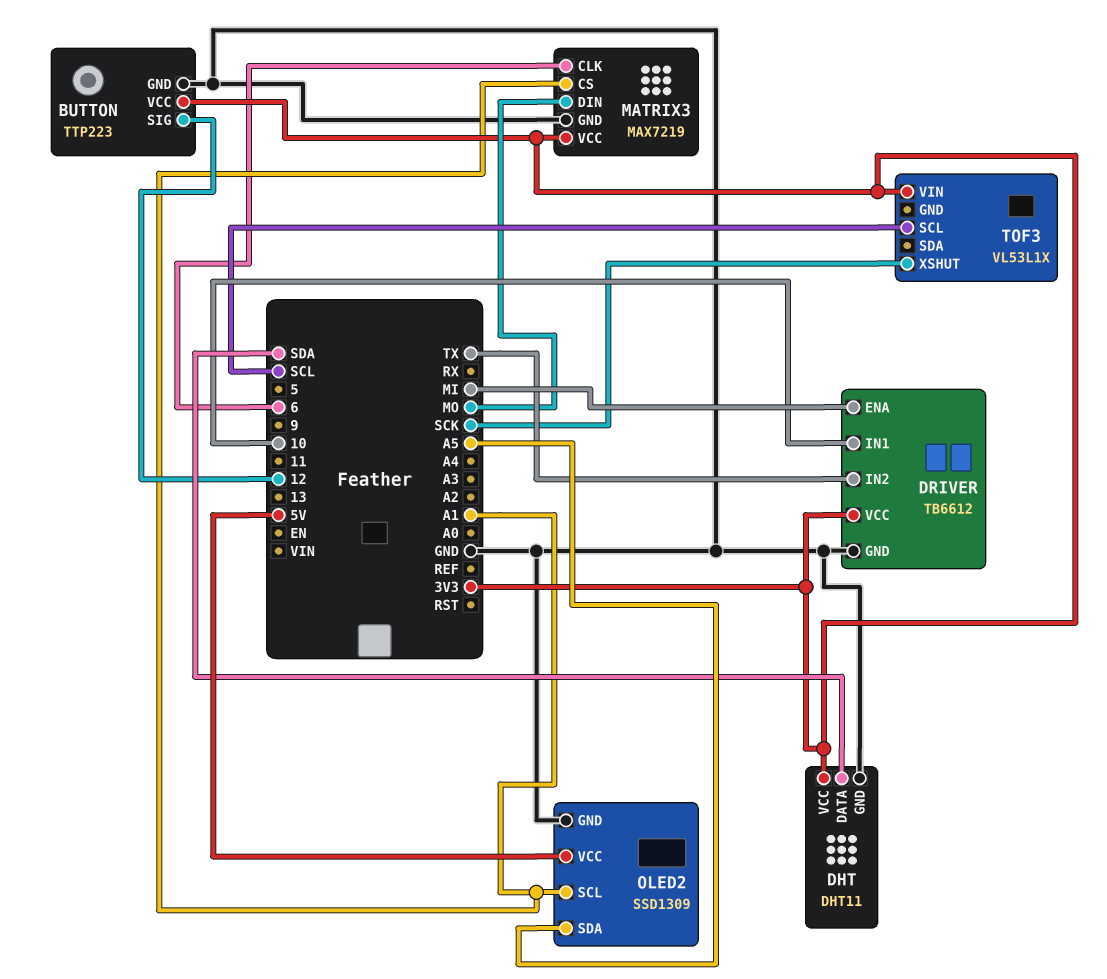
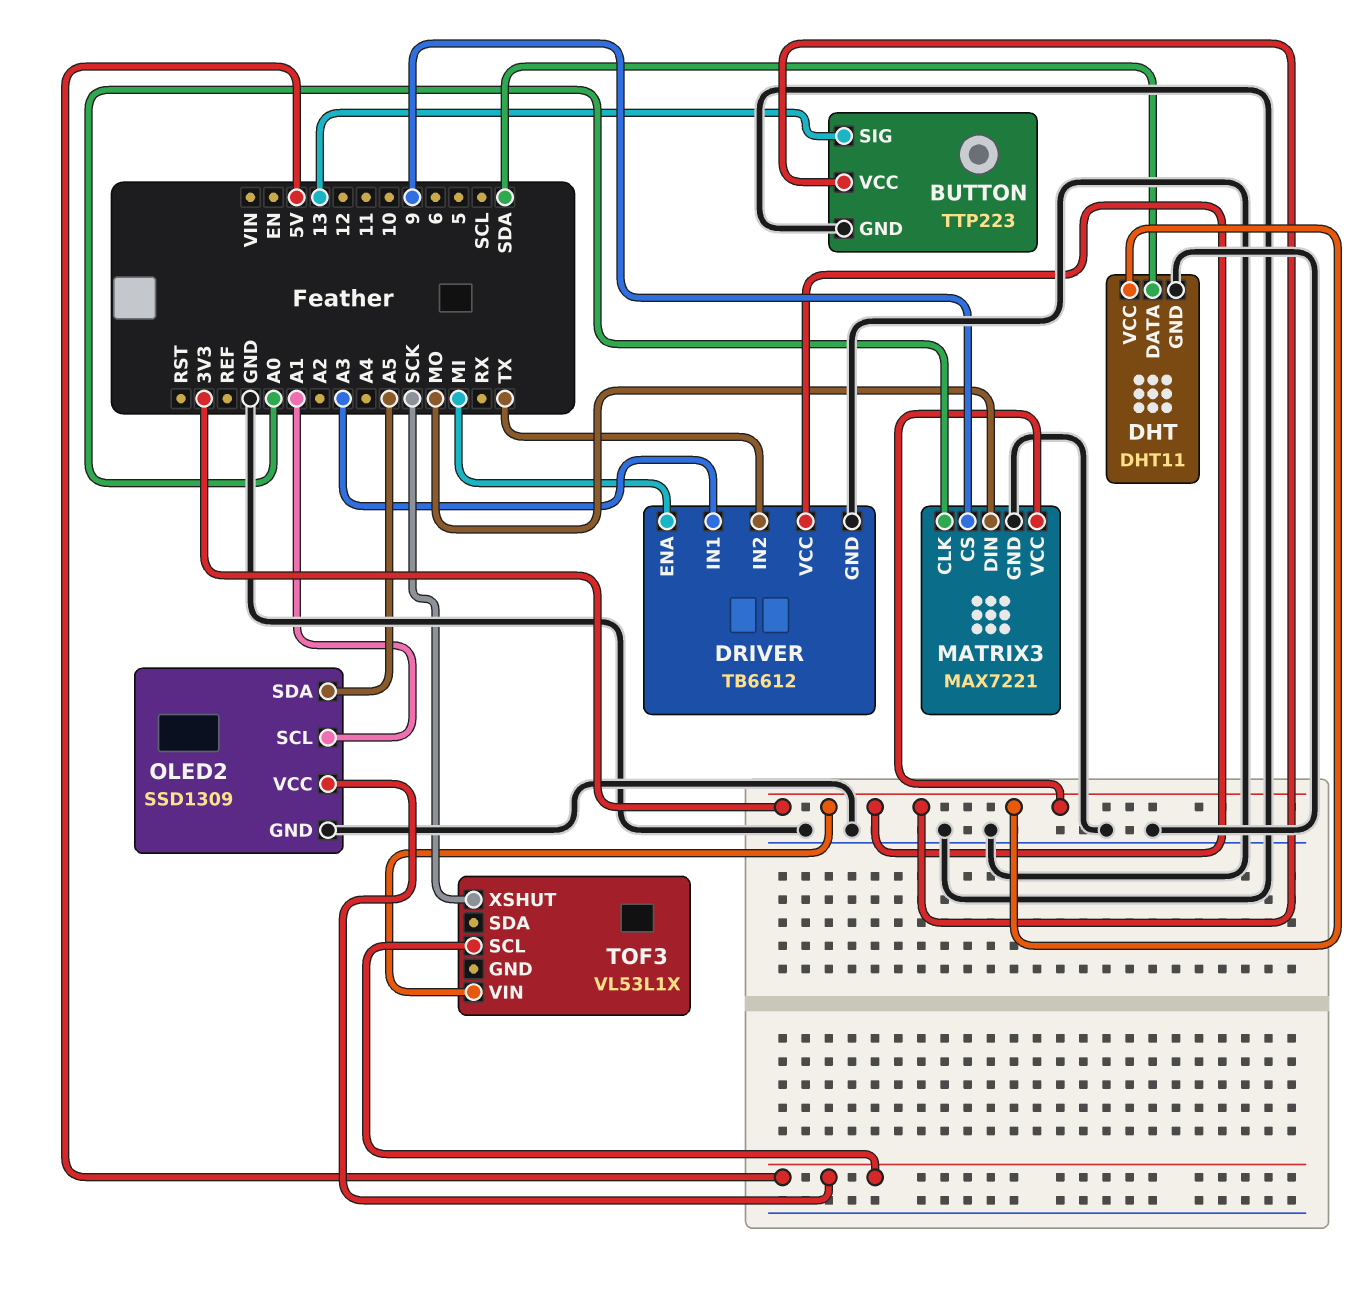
BUTTON pin SIG: 12 -> 13
DRIVER pin IN1: 10 -> A3
MATRIX3: MAX7219 -> MAX7221
MATRIX3 pin CLK: 6 -> A0
MATRIX3 pin CS: A1 -> 9
TOF3 pin SCL: SCL -> 5V

